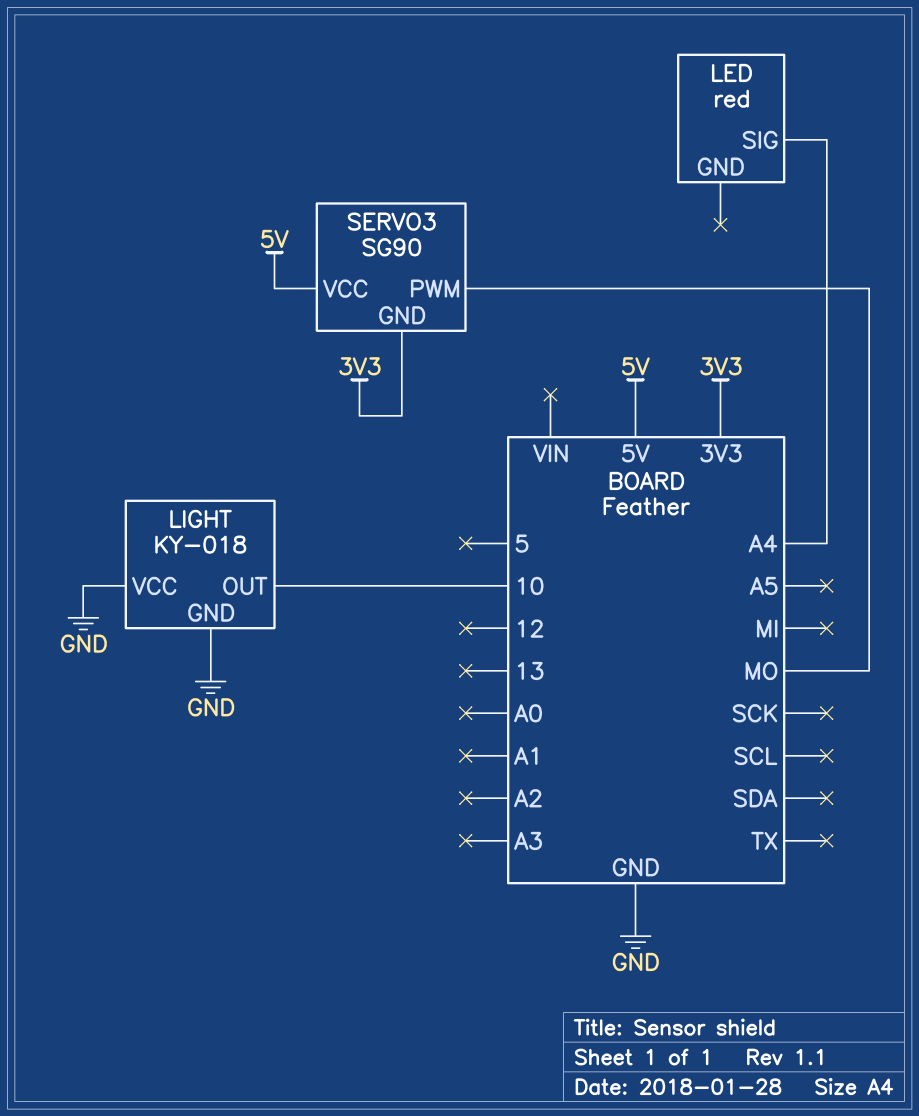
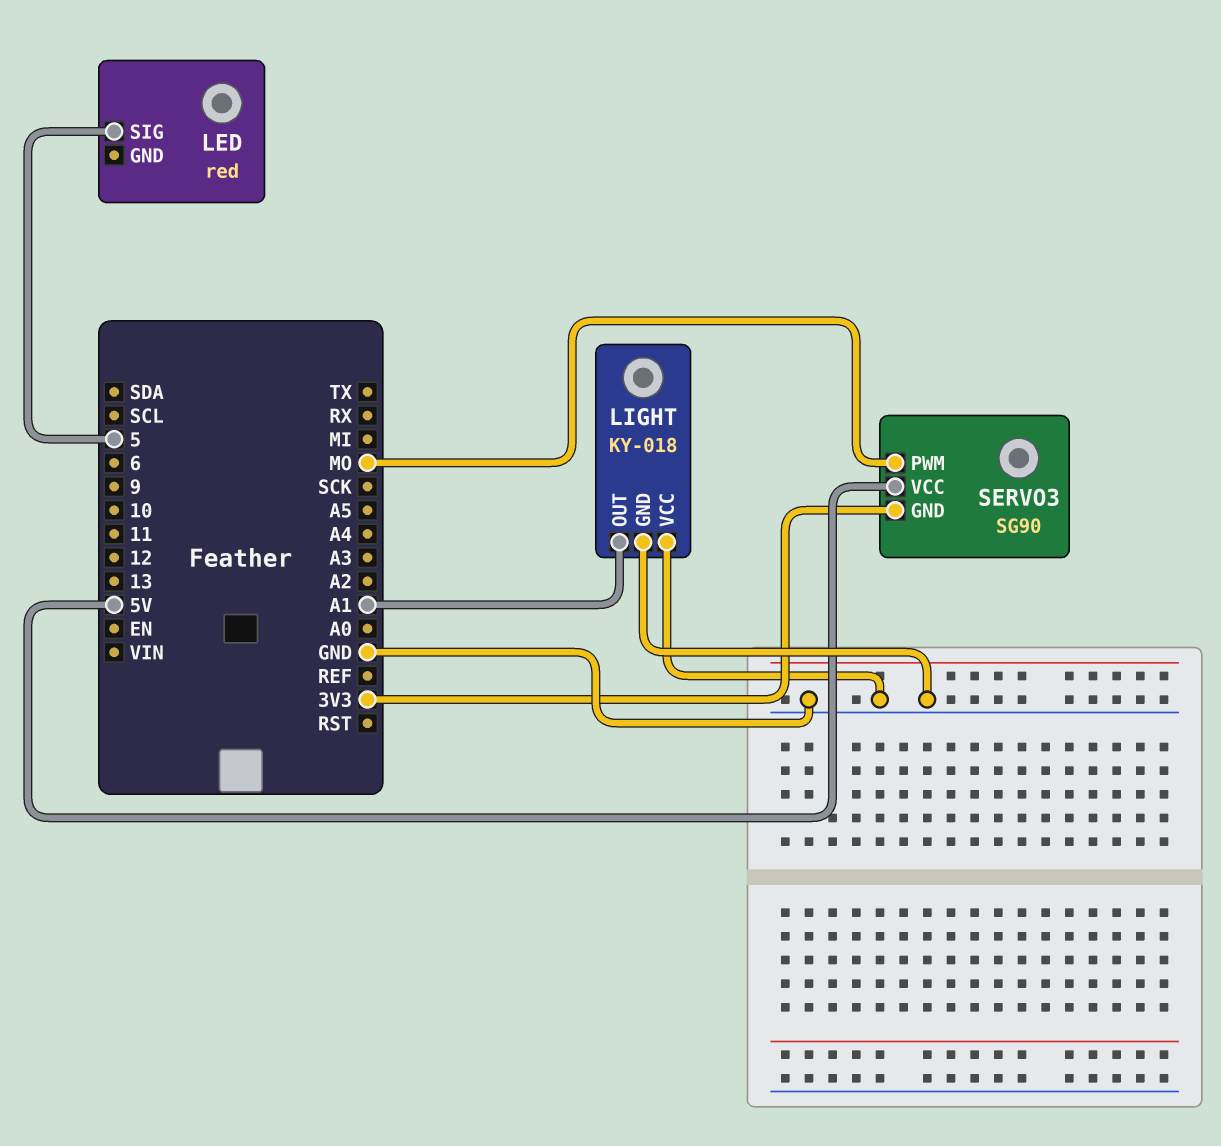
LED pin SIG: A4 -> 5
LIGHT pin OUT: 10 -> A1

